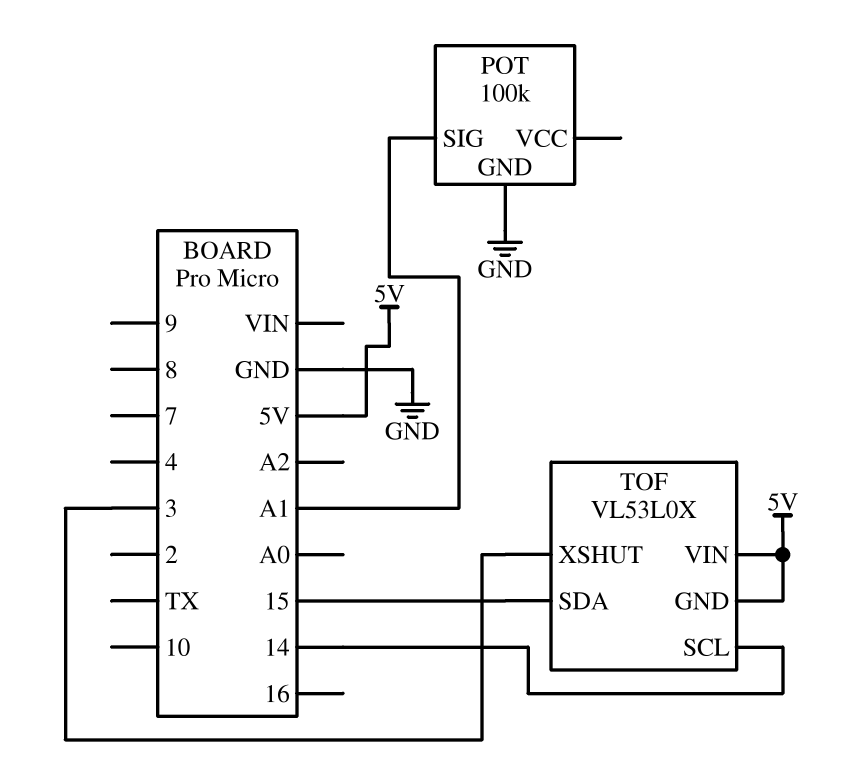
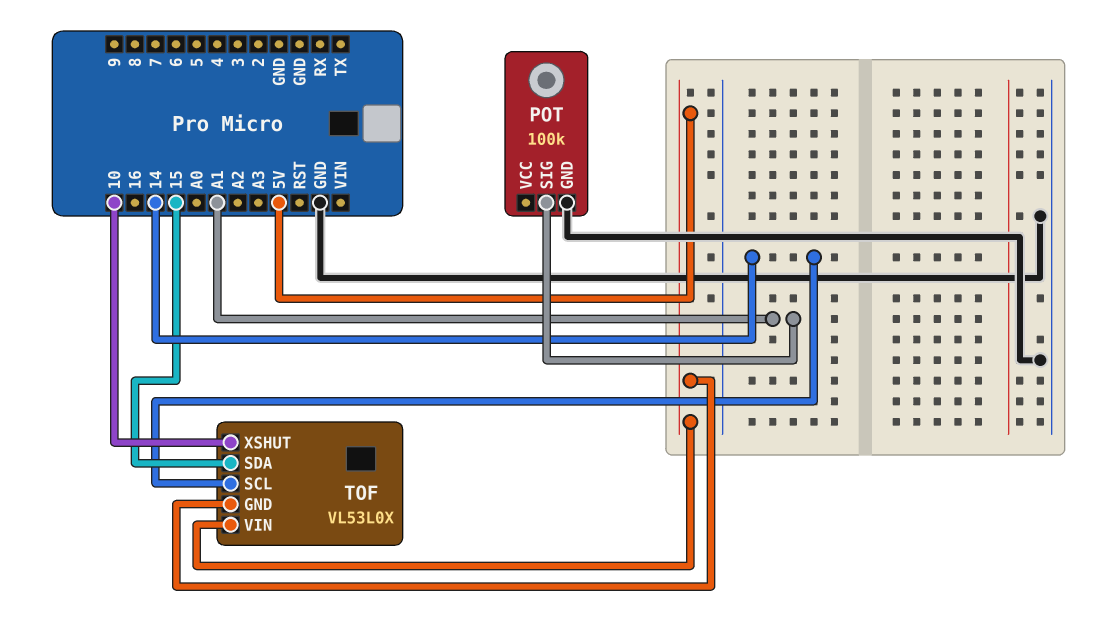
TOF pin XSHUT: 3 -> 10

